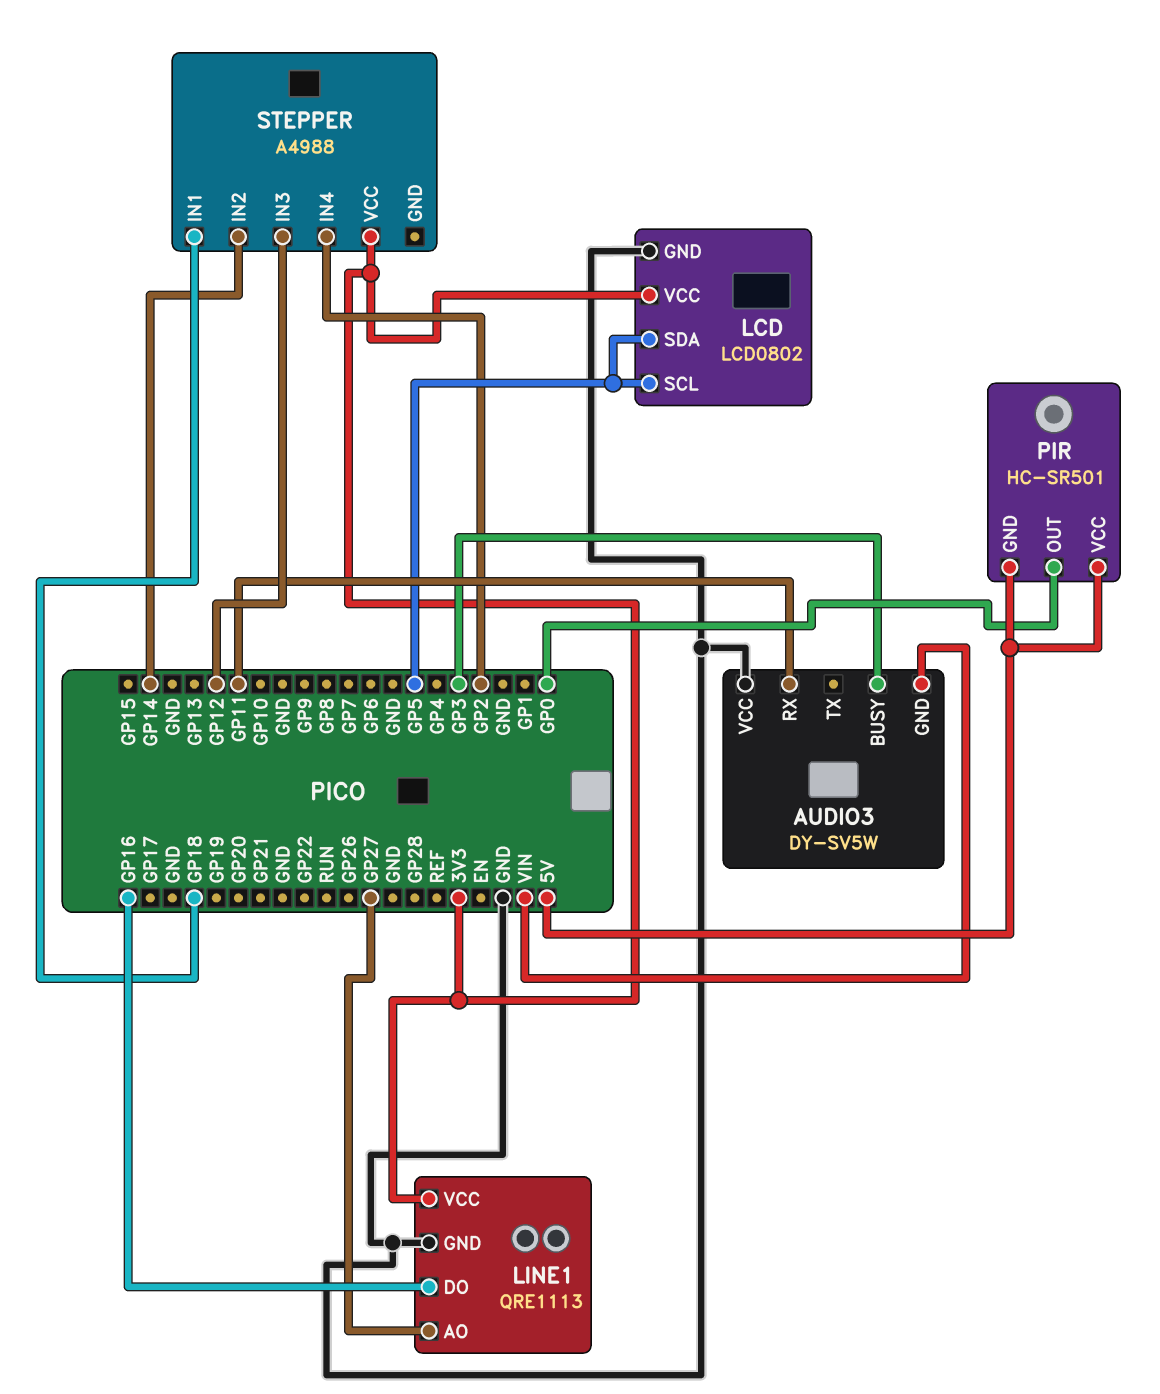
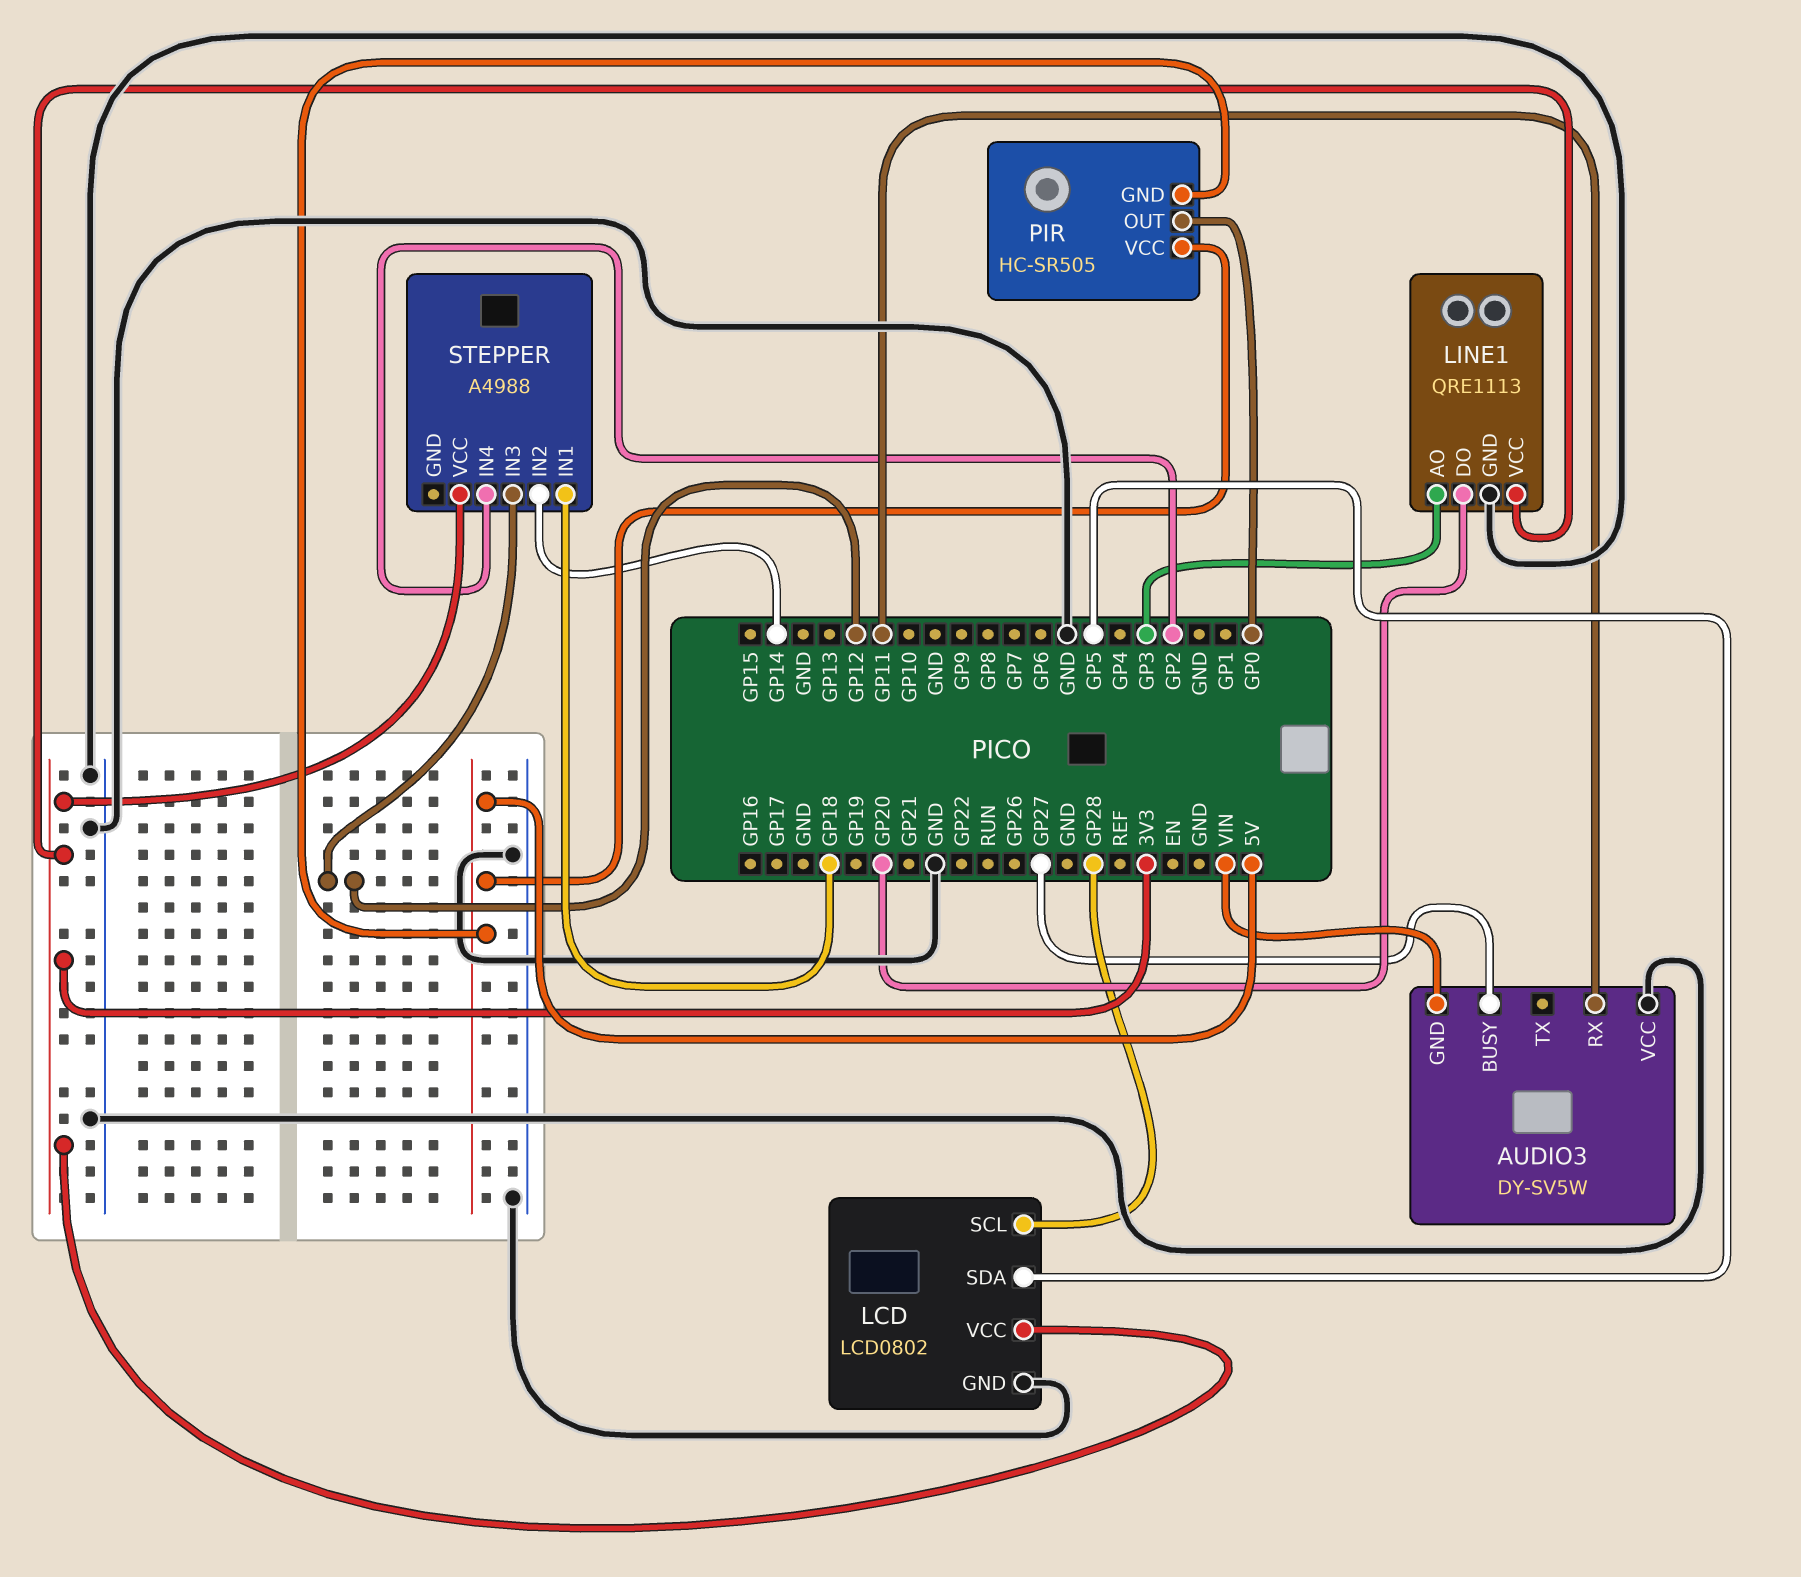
AUDIO3 pin BUSY: GP3 -> GP27
LCD pin SCL: GP5 -> GP28
LINE1 pin AO: GP27 -> GP3
LINE1 pin DO: GP16 -> GP20
PIR: HC-SR501 -> HC-SR505

